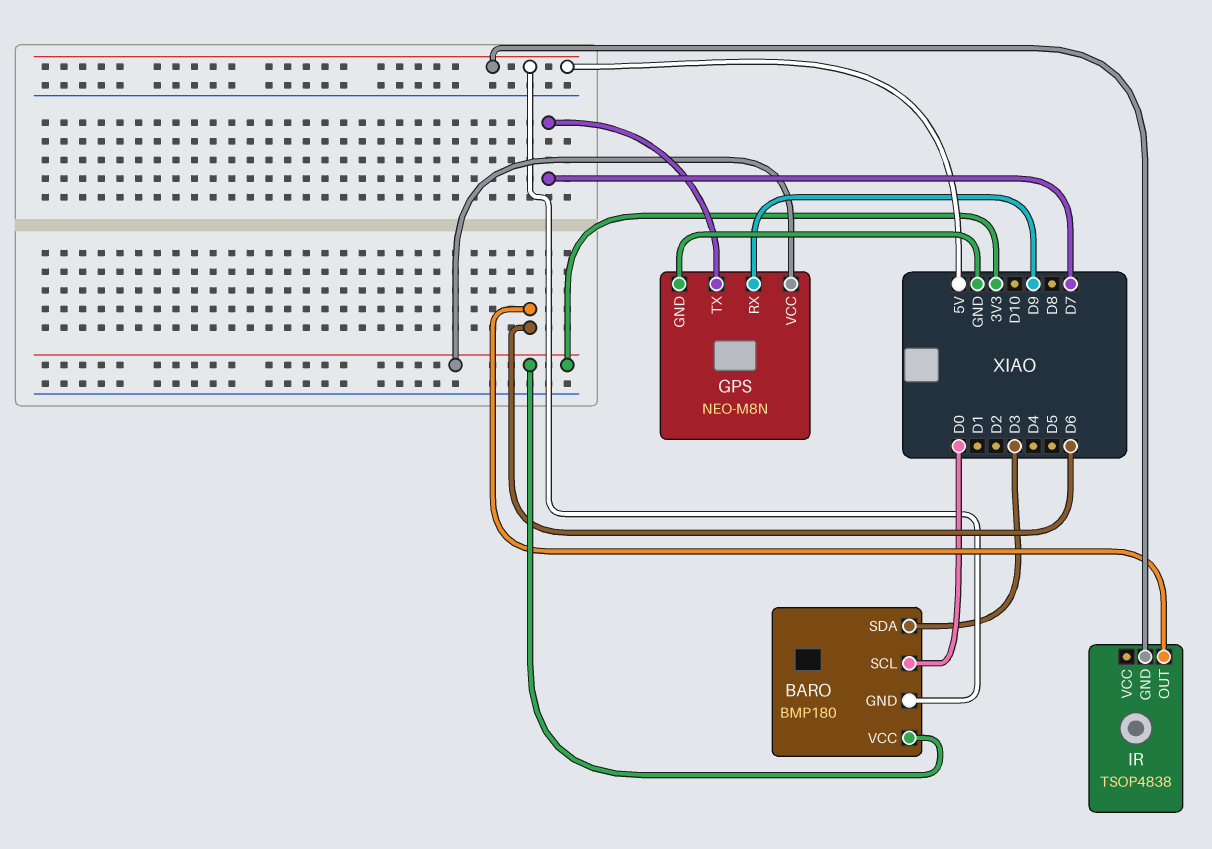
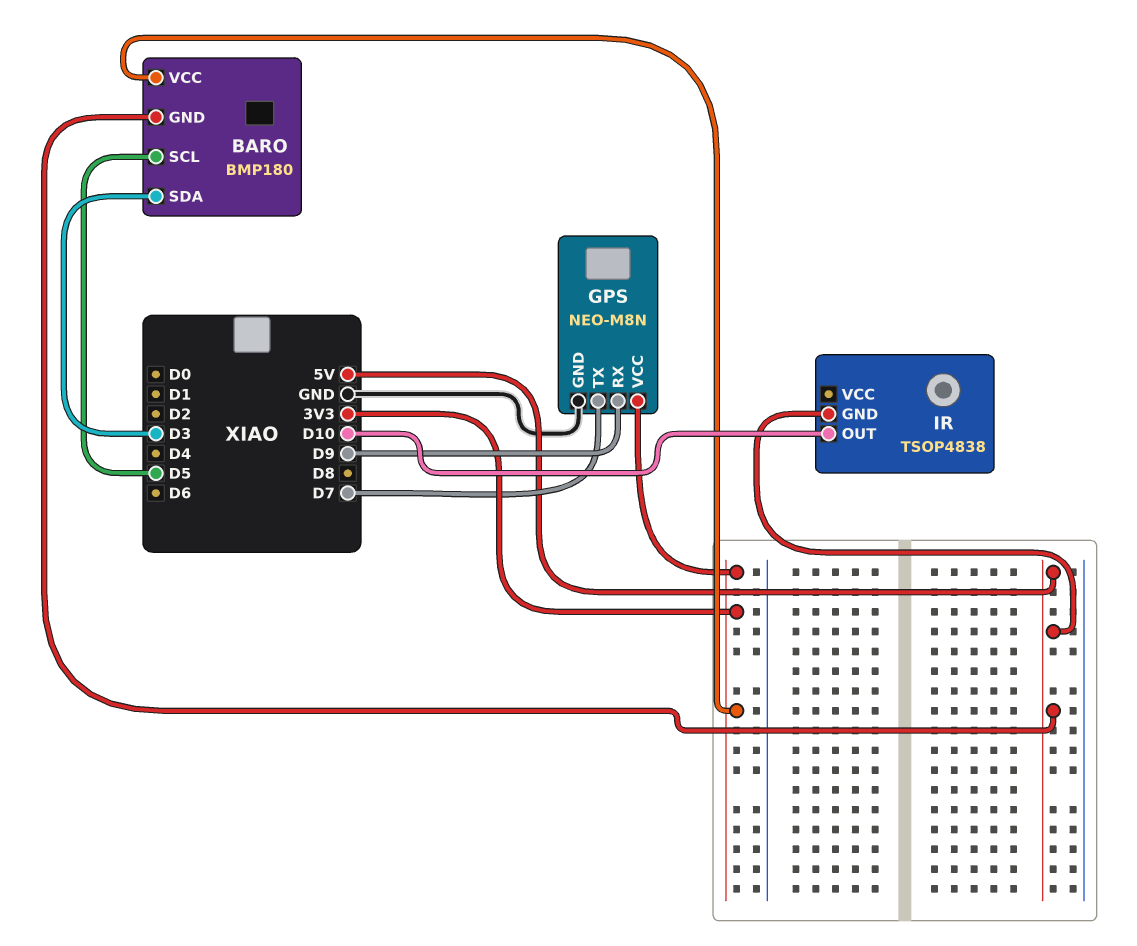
BARO pin SCL: D0 -> D5
IR pin OUT: D6 -> D10

